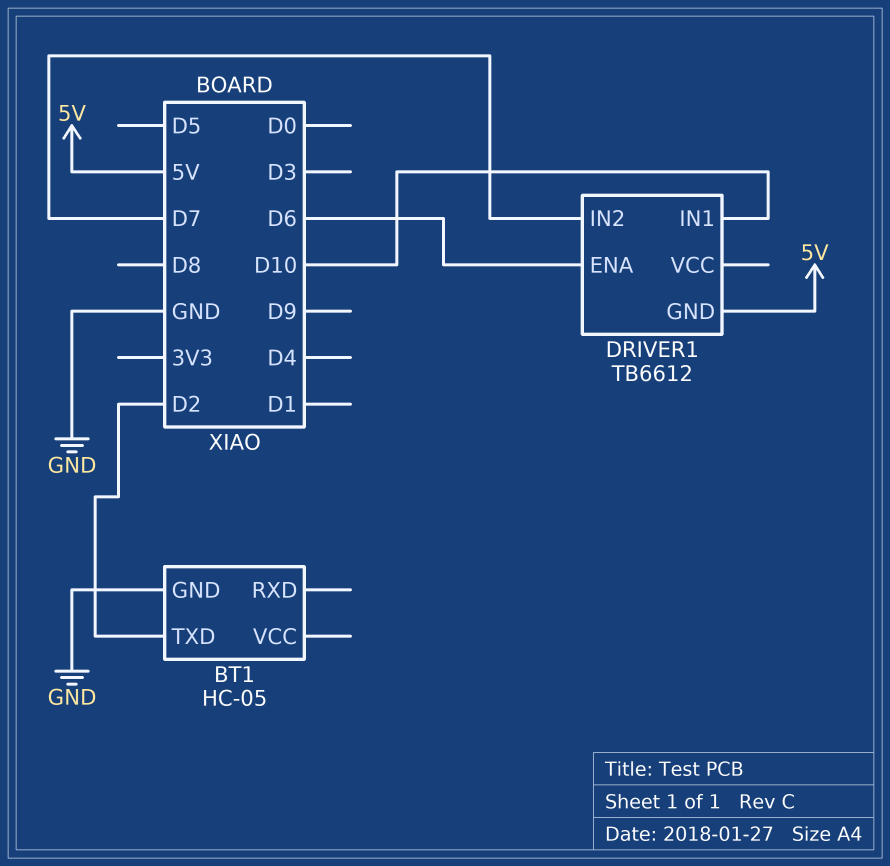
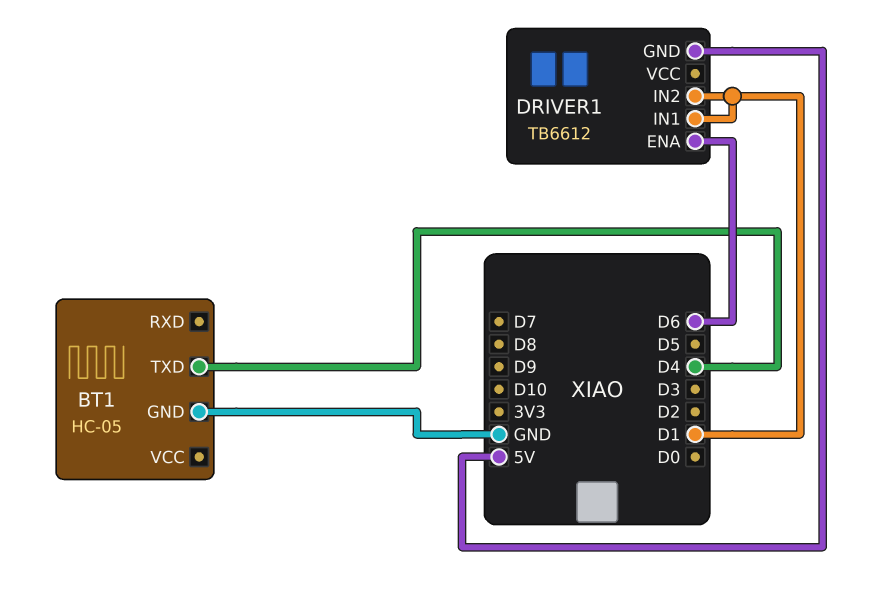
BT1 pin TXD: D2 -> D4
DRIVER1 pin IN1: D10 -> D1
DRIVER1 pin IN2: D7 -> D1

